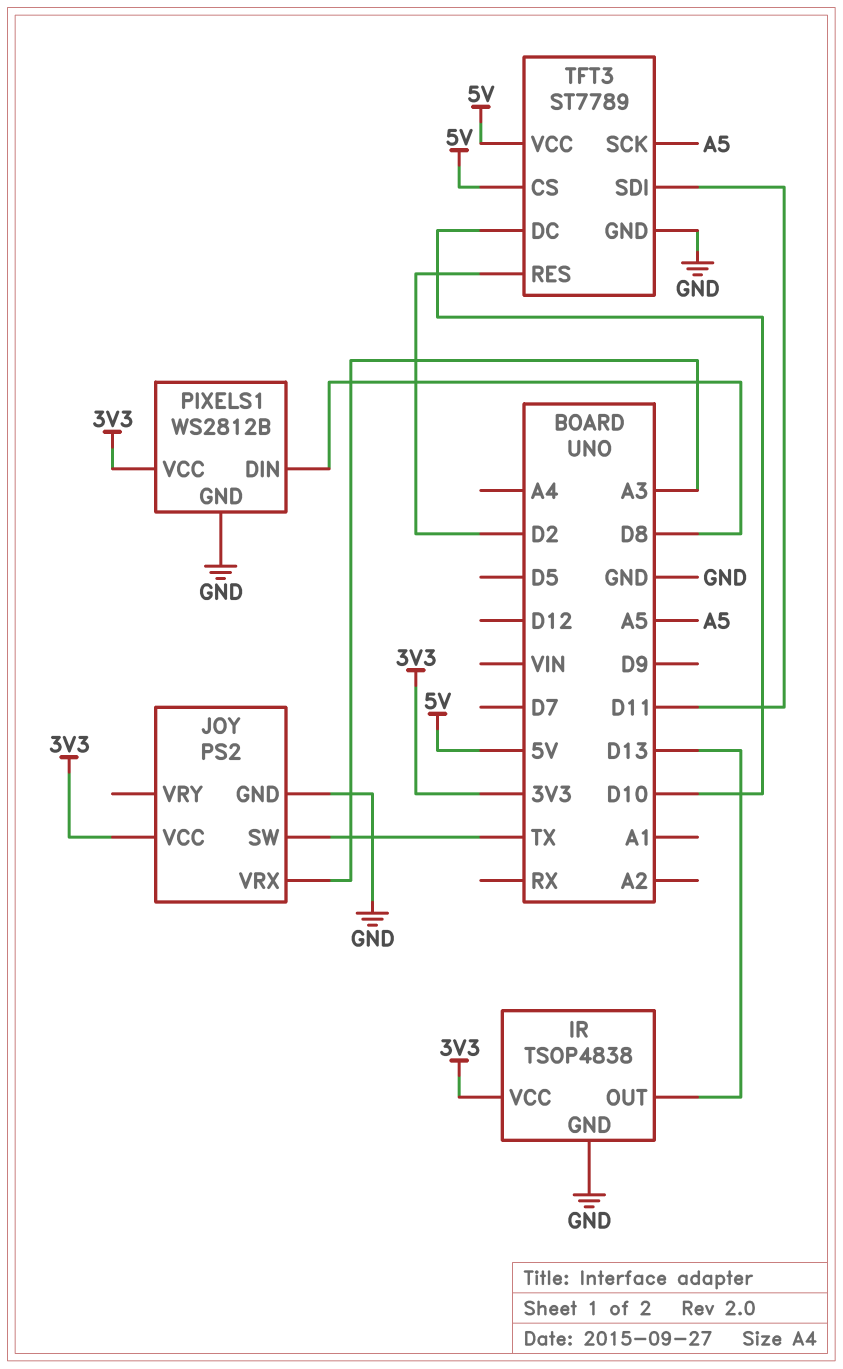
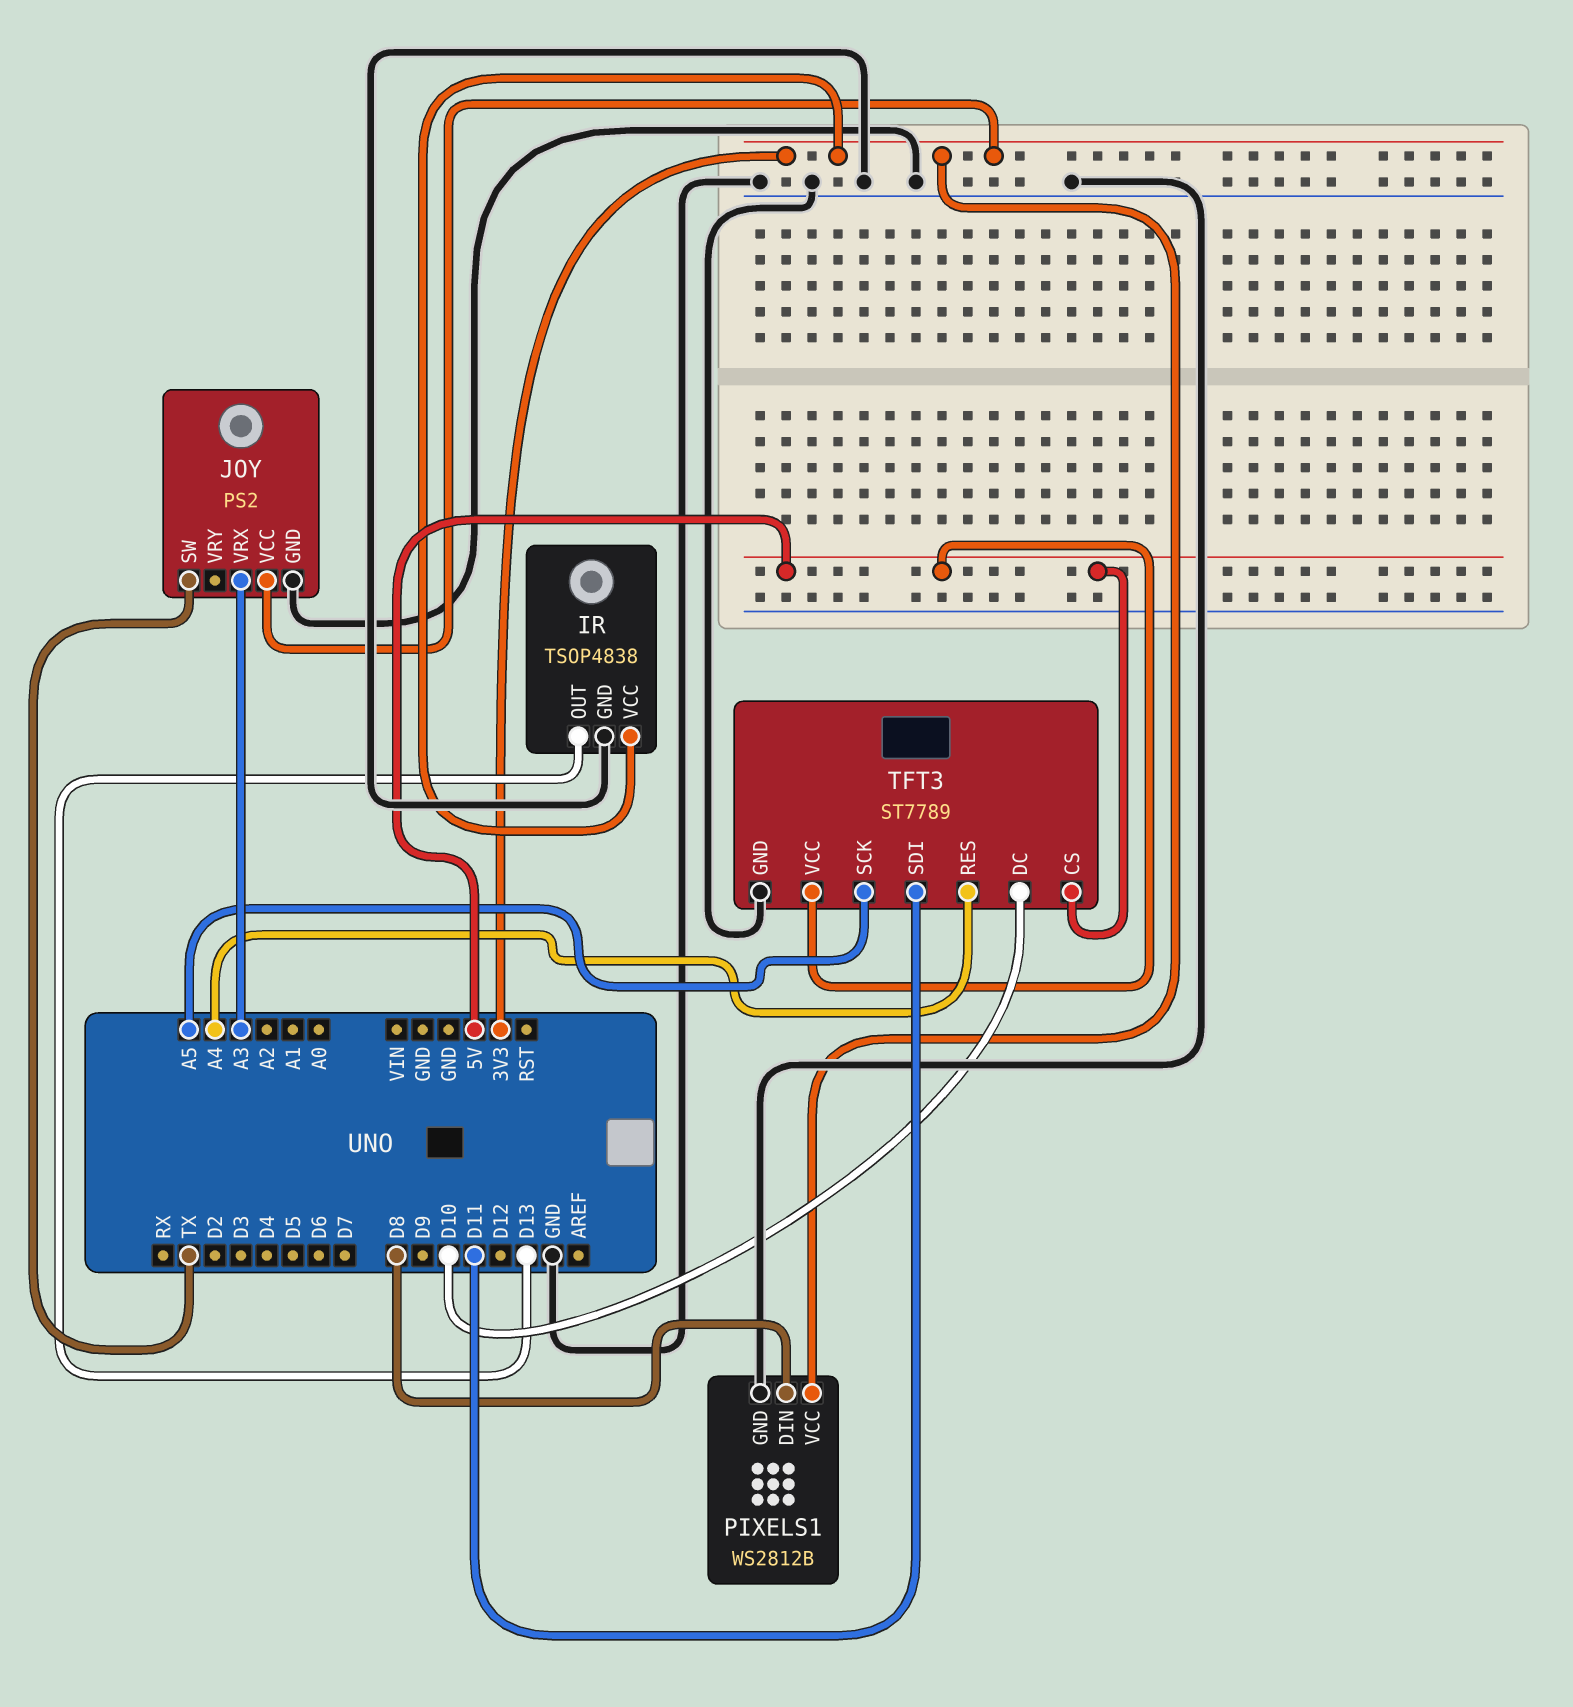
TFT3 pin RES: D2 -> A4

